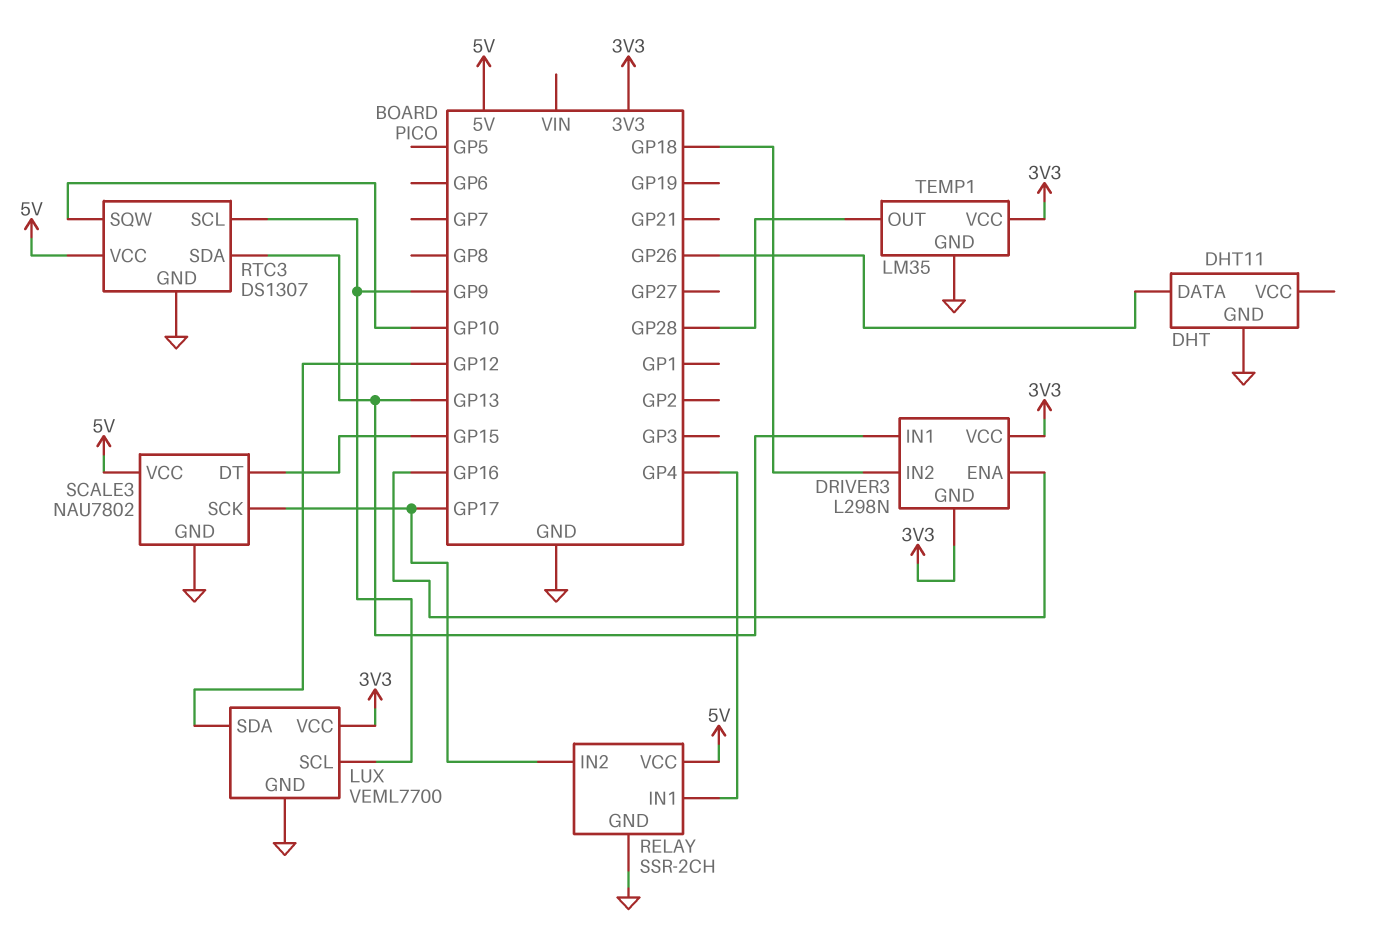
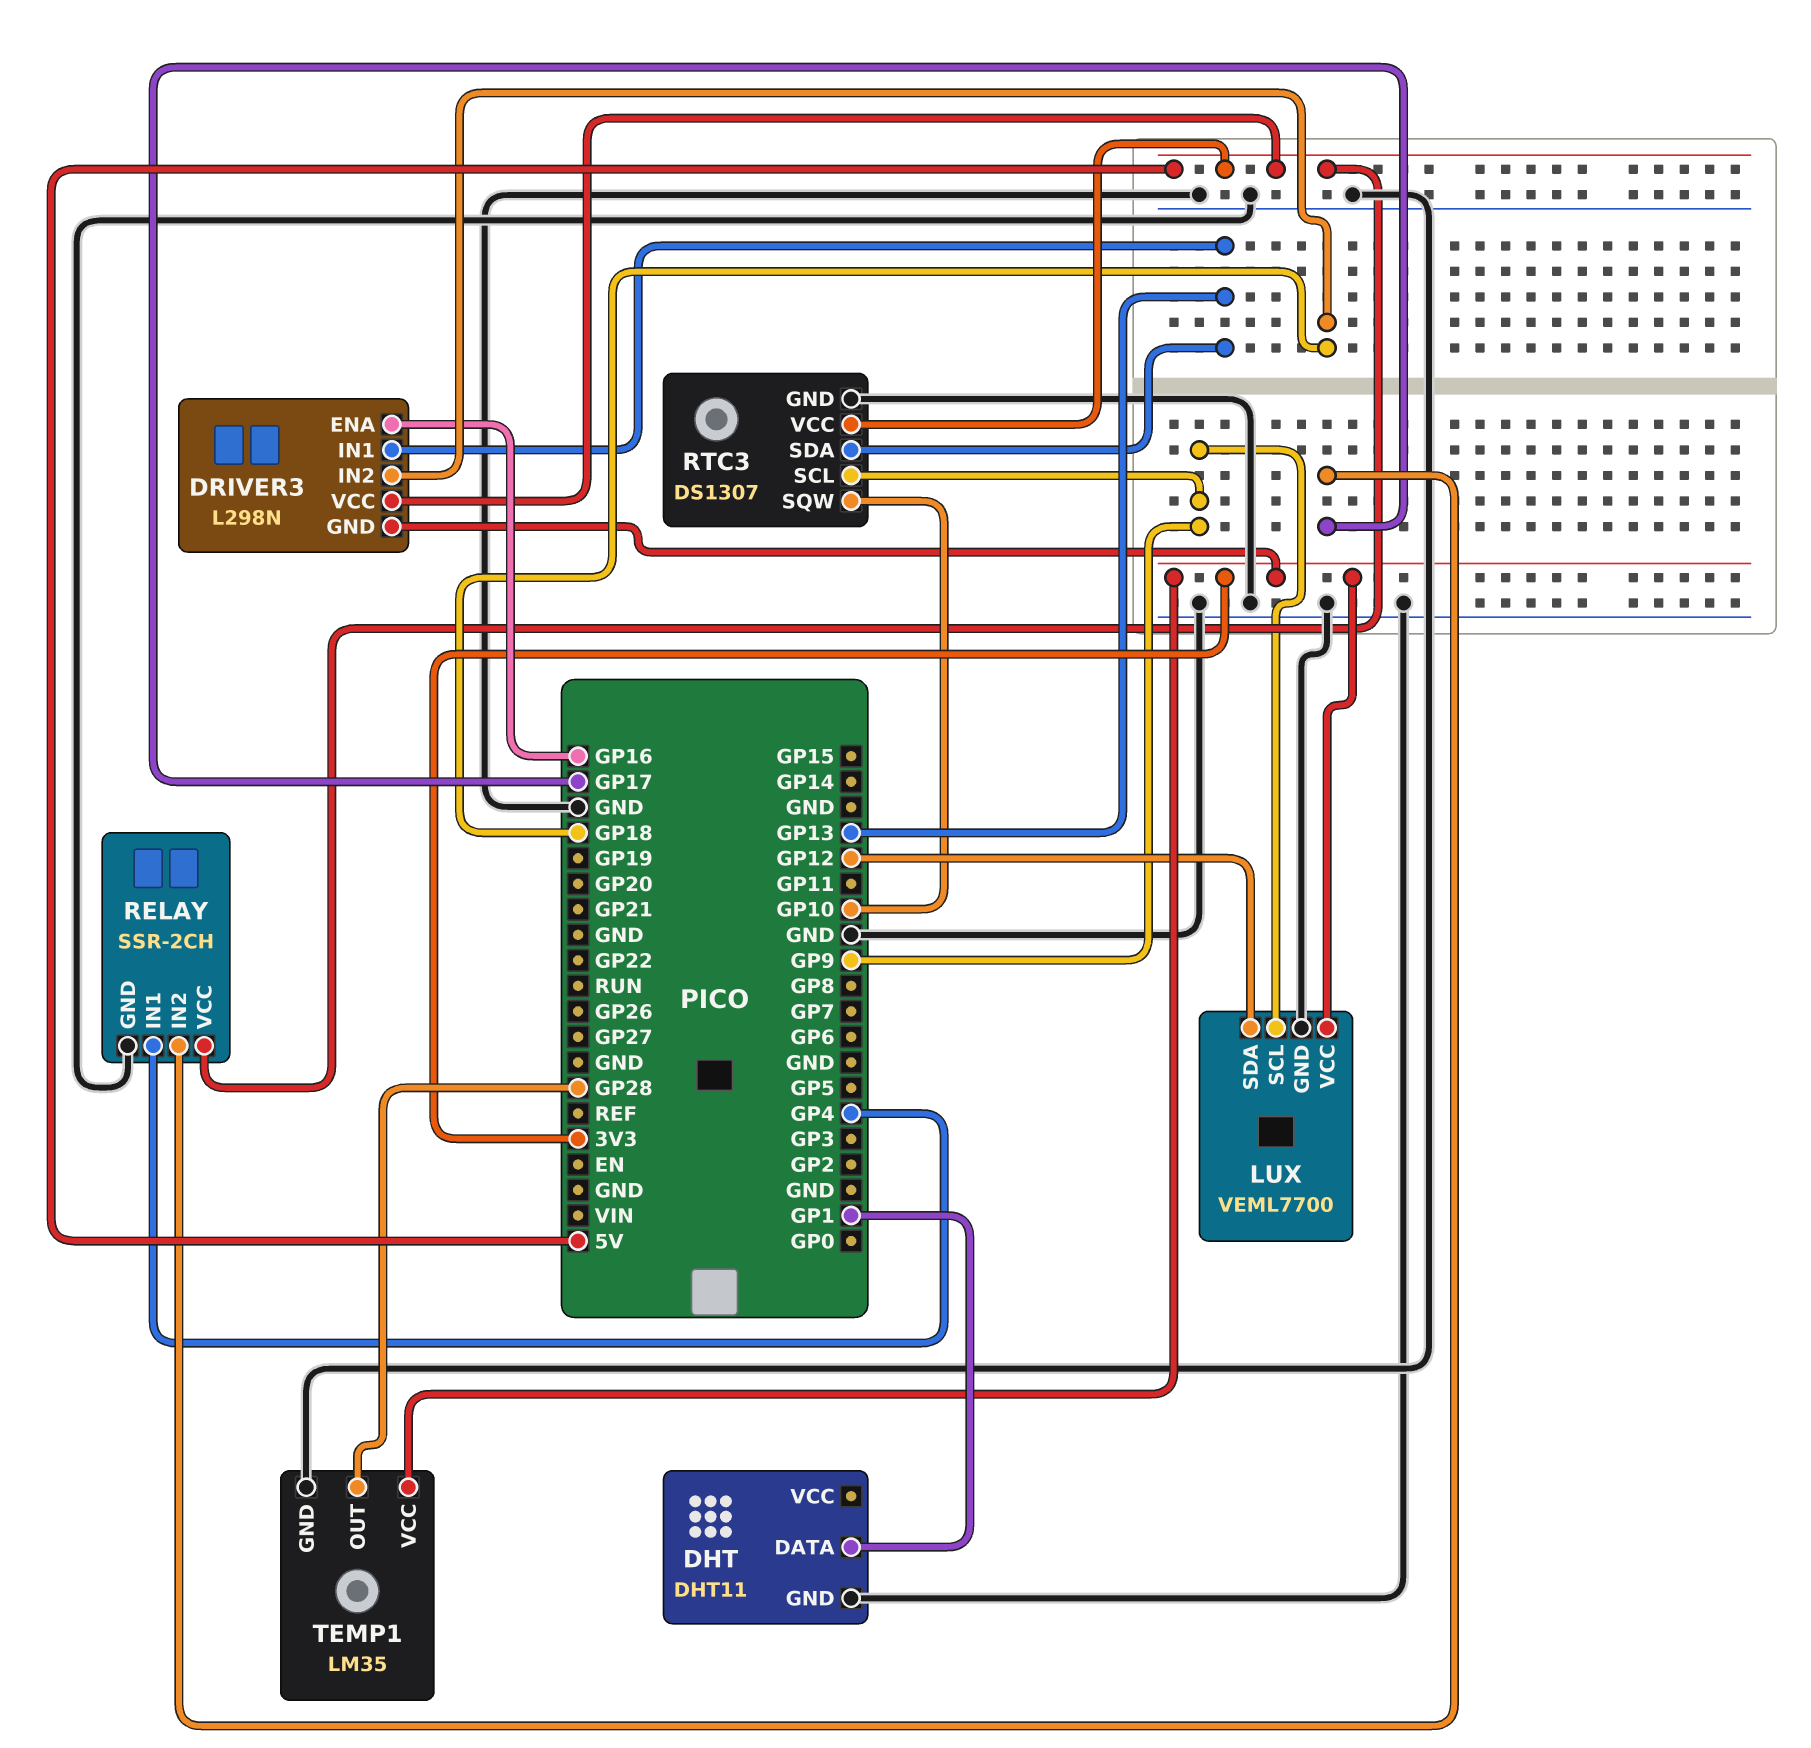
DHT pin DATA: GP26 -> GP1
DRIVER3 pin VCC: 3V3 -> 5V
SCALE3: NAU7802 -> none
SCALE3 pin DT: GP15 -> none
SCALE3 pin GND: GND -> none
SCALE3 pin SCK: GP17 -> none
SCALE3 pin VCC: 5V -> none

